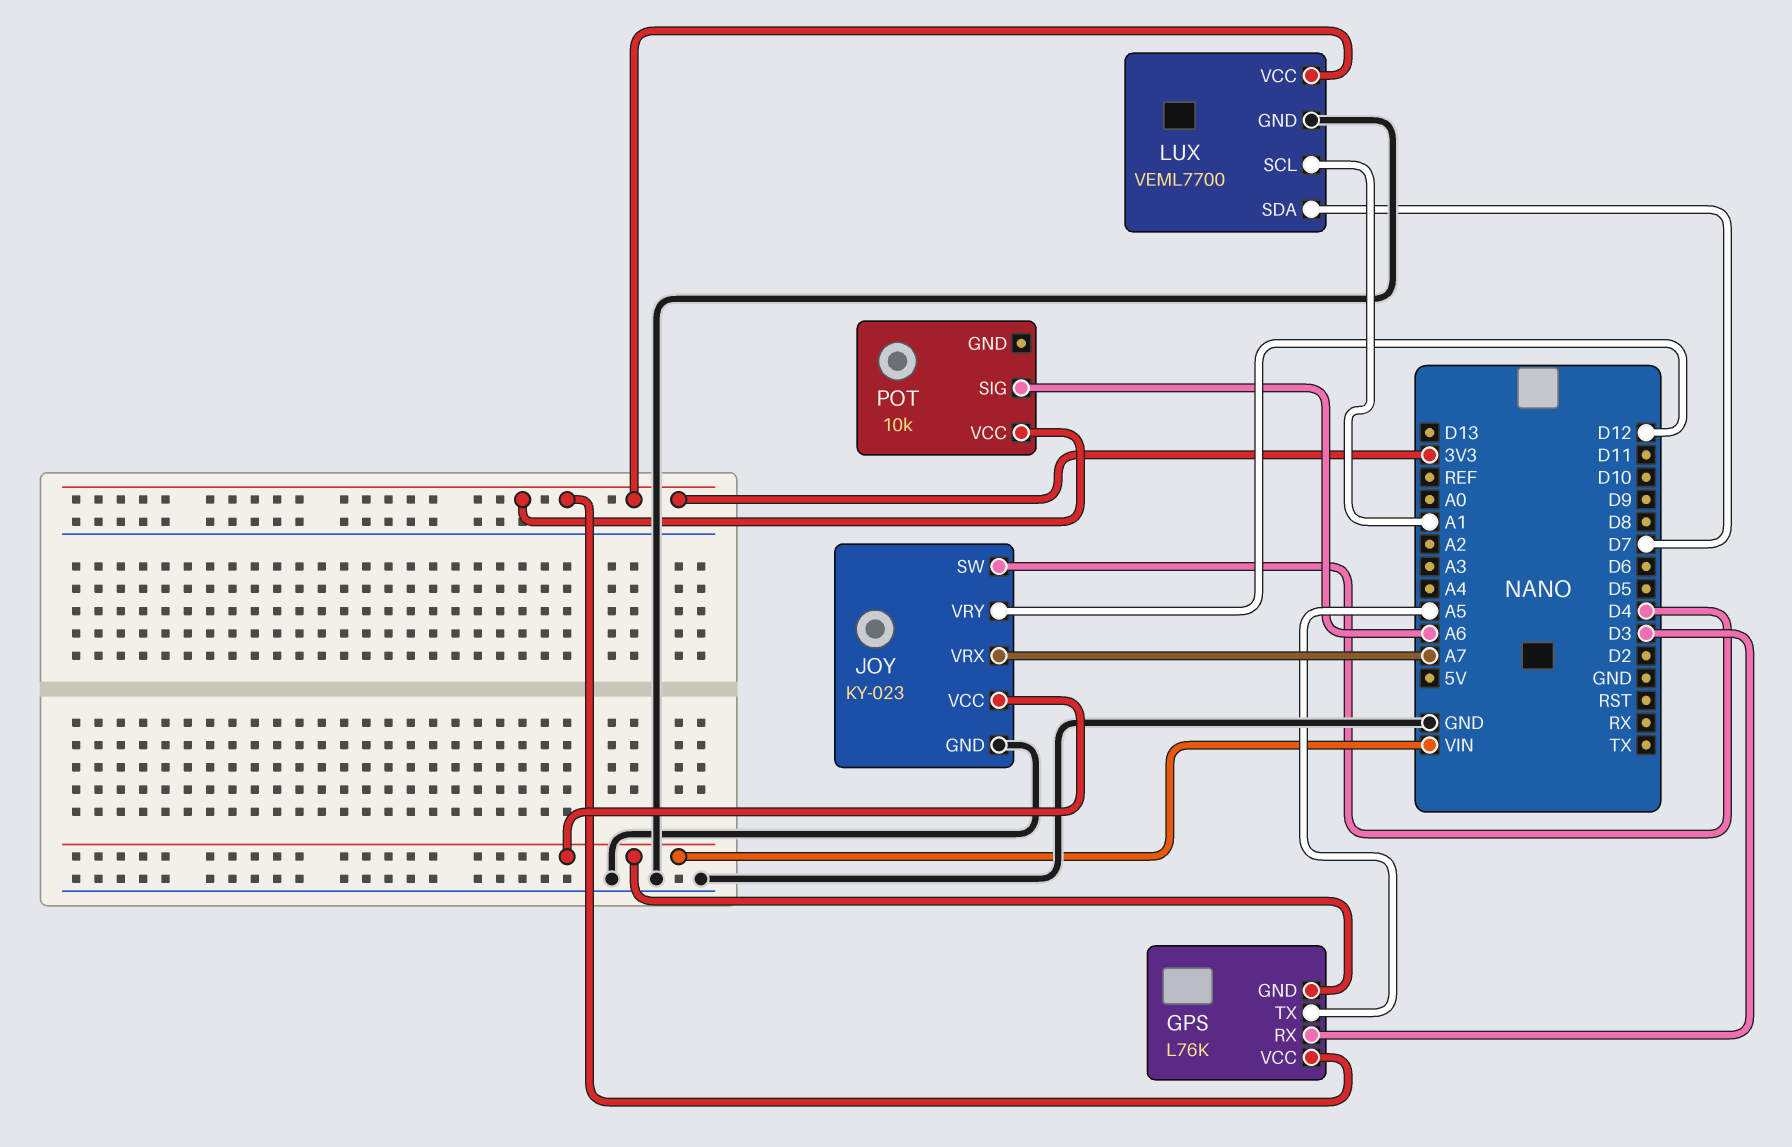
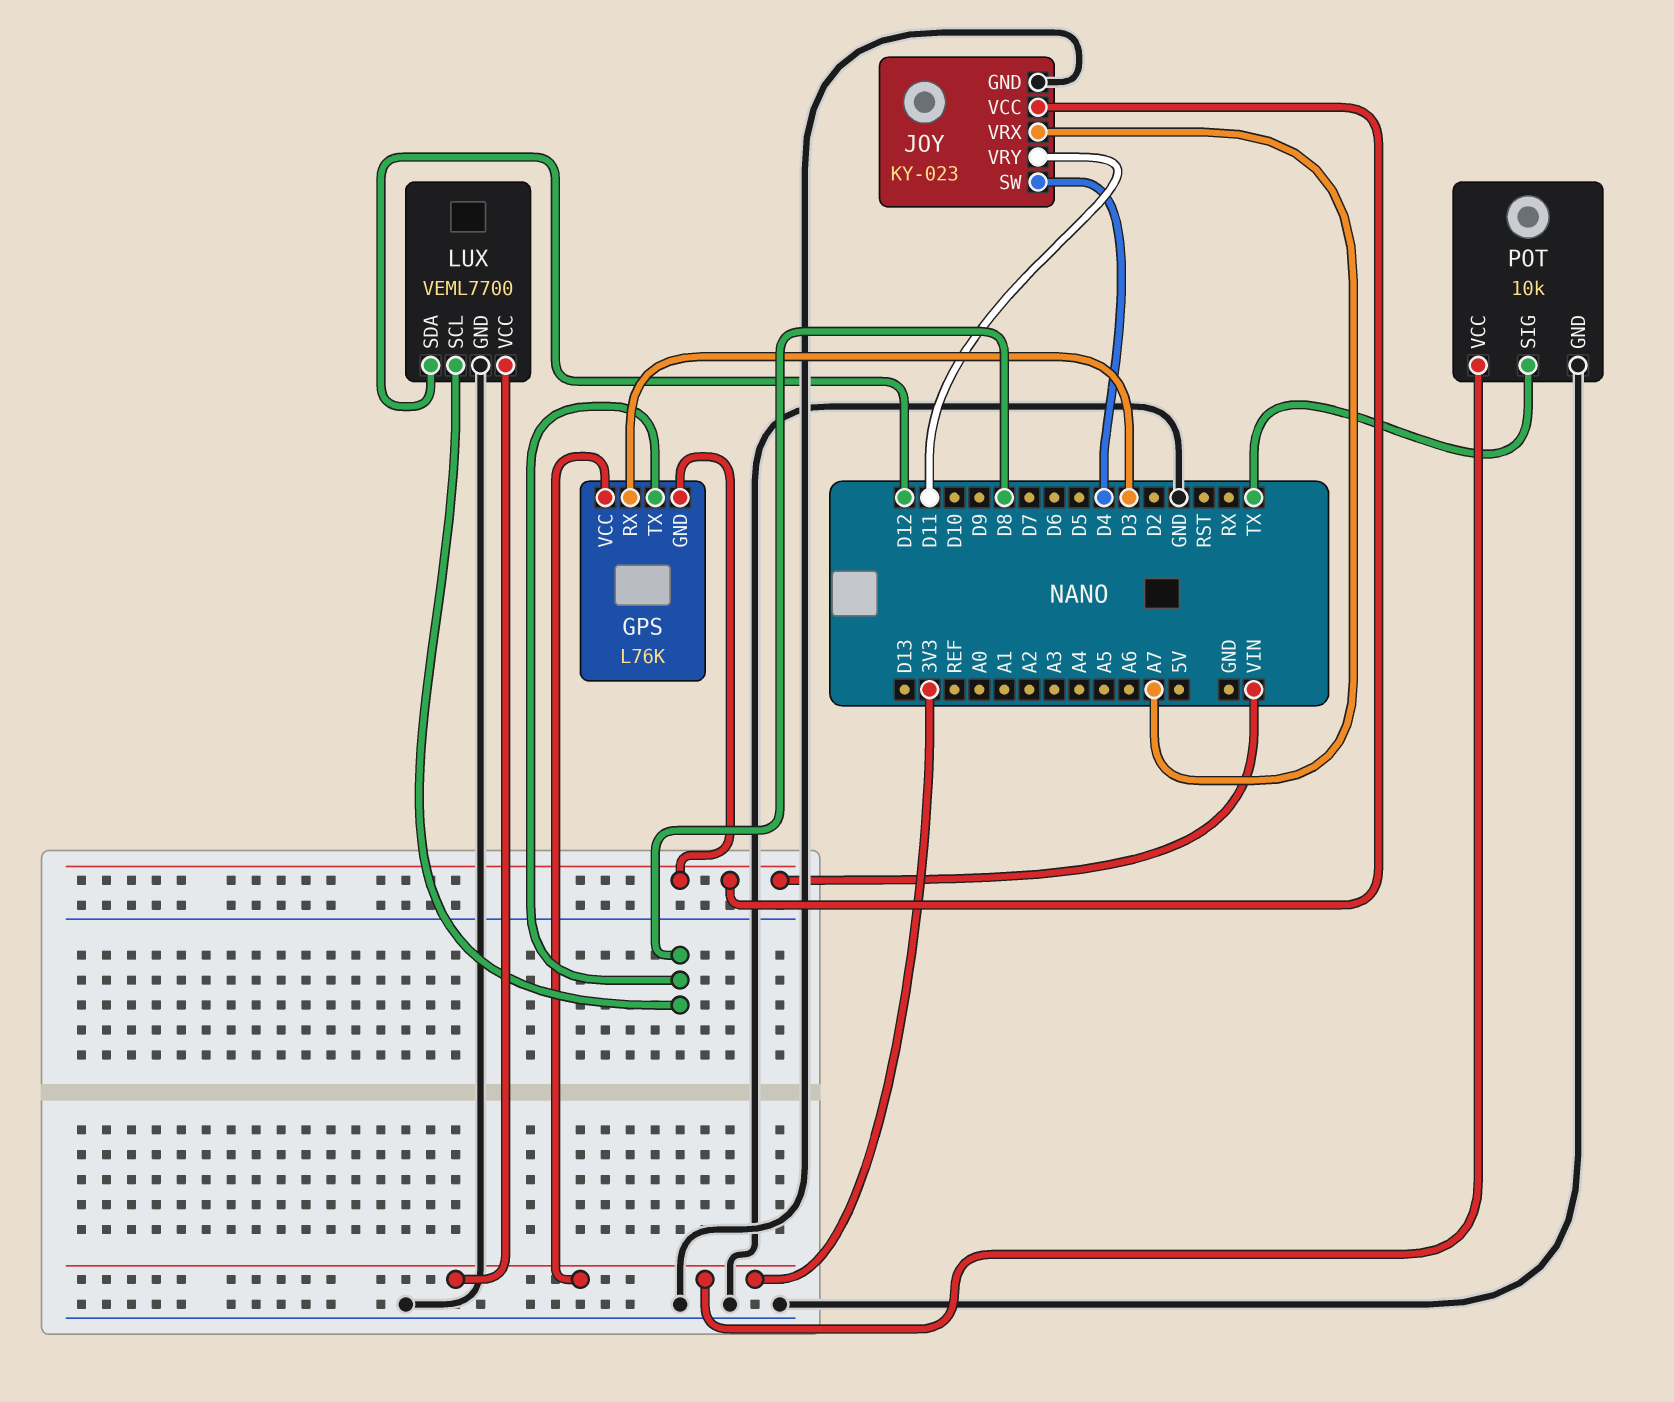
GPS pin TX: A5 -> D8
JOY pin VRY: D12 -> D11
LUX pin SCL: A1 -> D8
LUX pin SDA: D7 -> D12
POT pin GND: none -> GND
POT pin SIG: A6 -> TX

